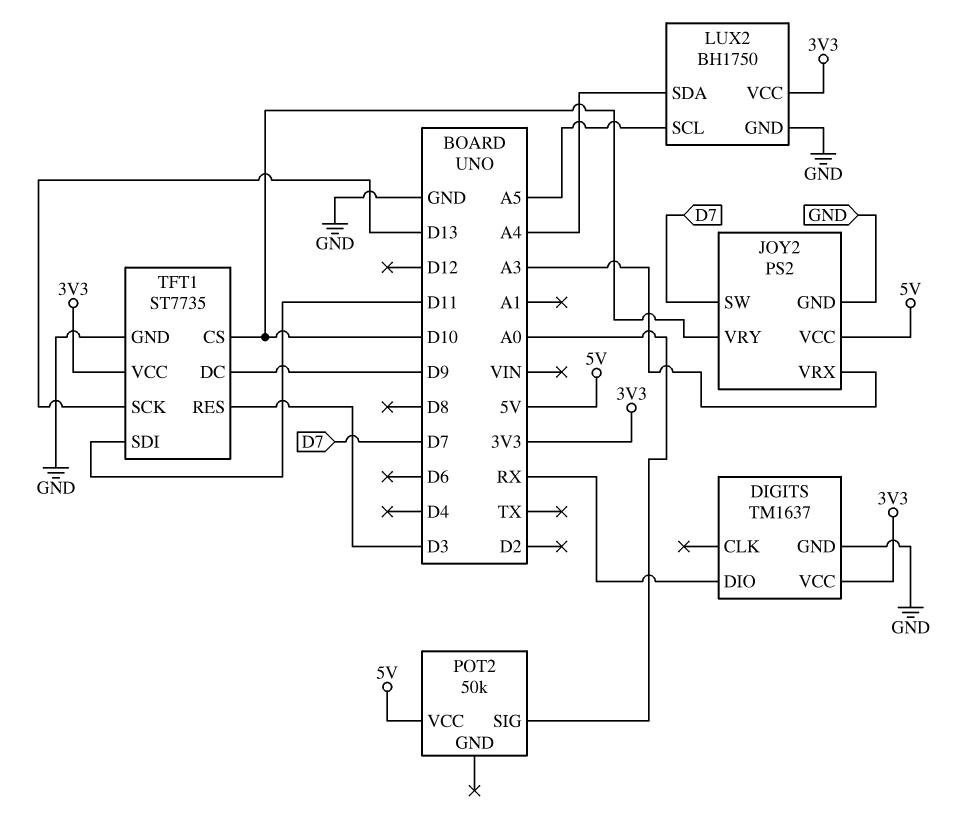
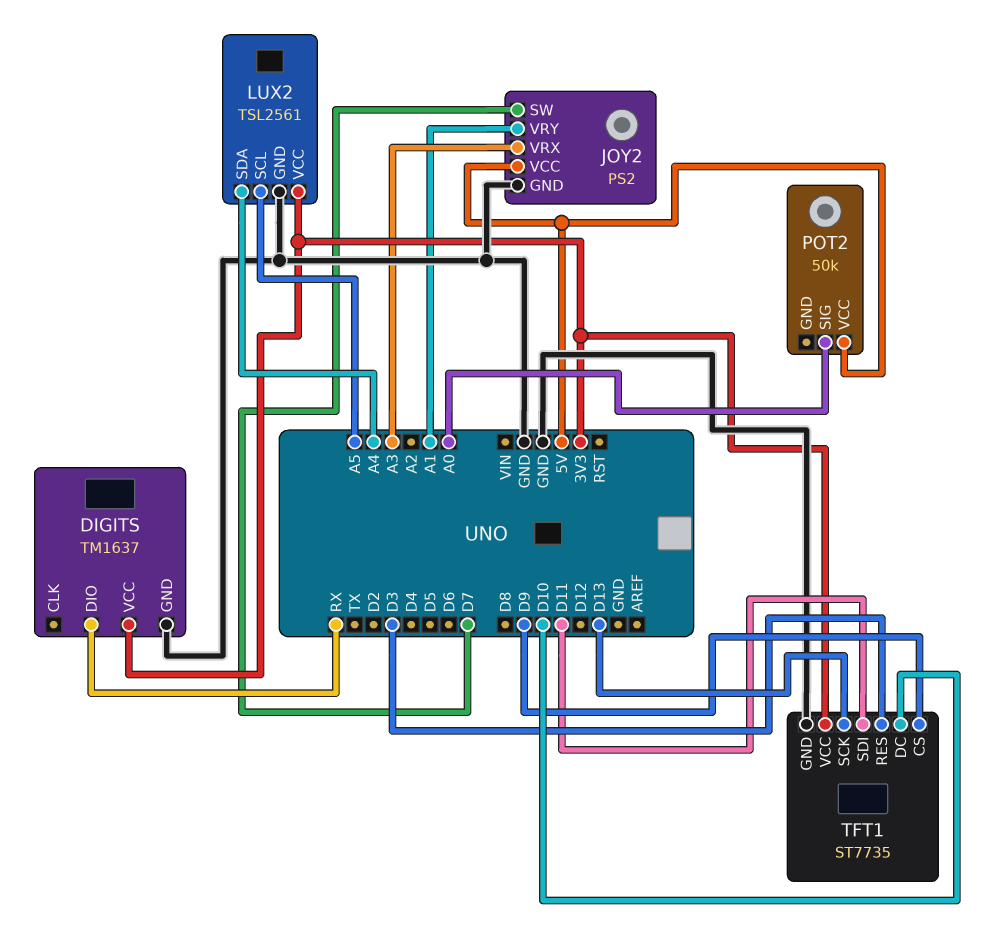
JOY2 pin VRY: D10 -> A1
LUX2: BH1750 -> TSL2561
TFT1 pin CS: D10 -> D9
TFT1 pin DC: D9 -> D10

